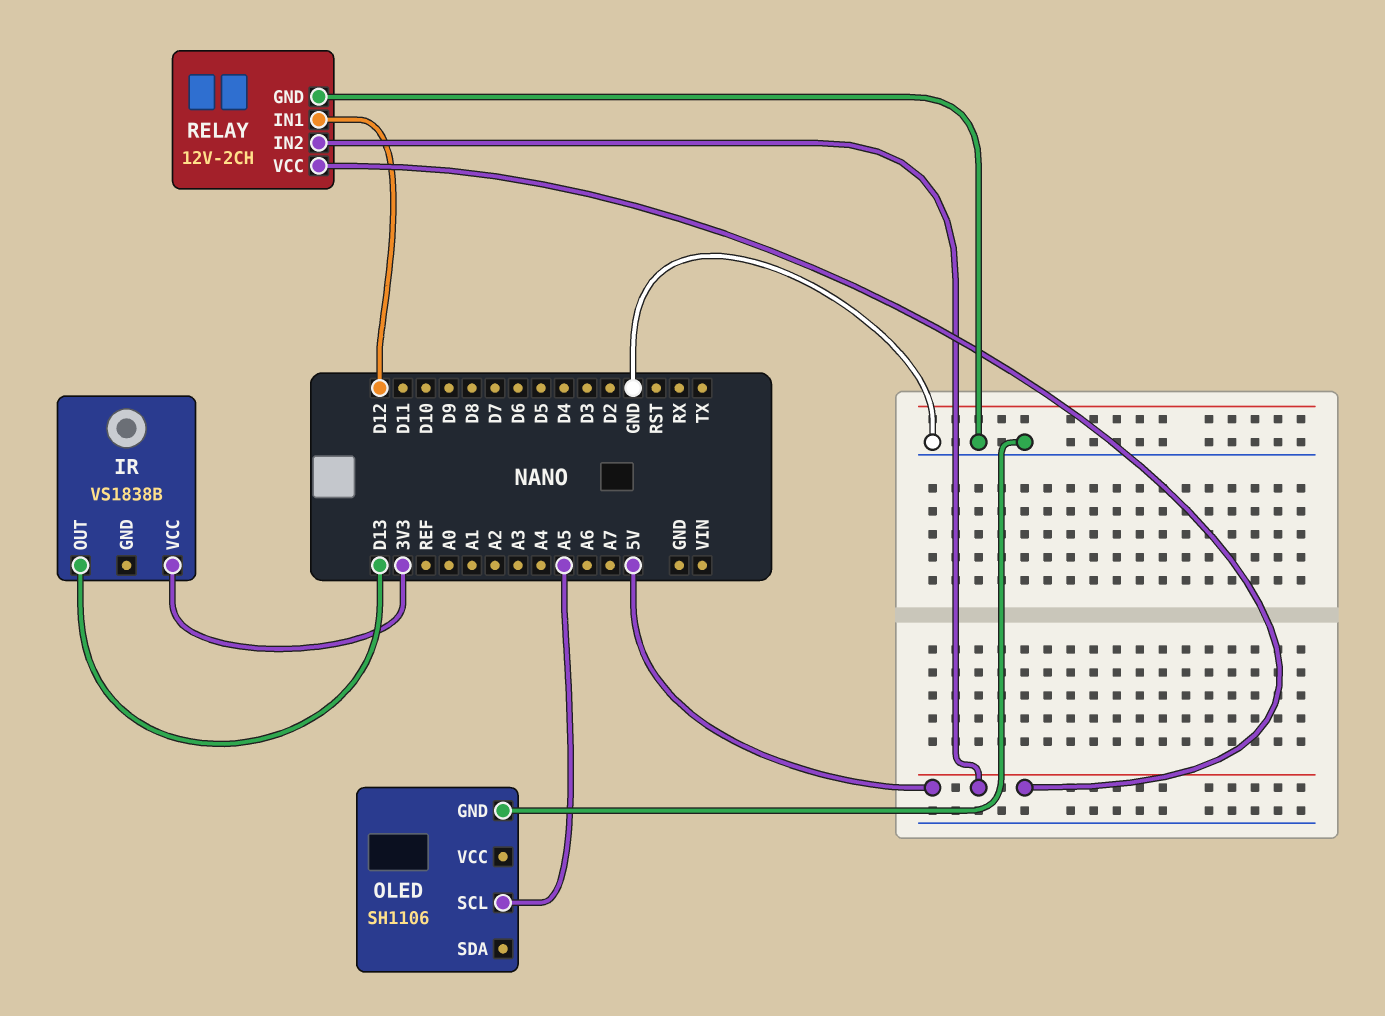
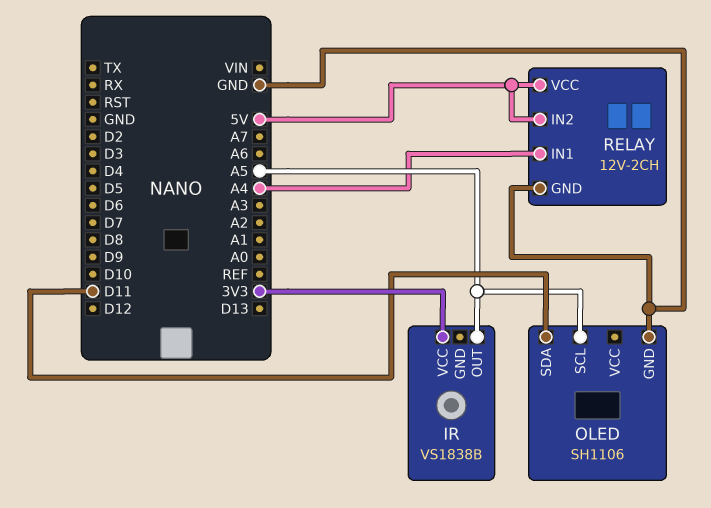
IR pin OUT: D13 -> A5
OLED pin SDA: none -> D11
RELAY pin IN1: D12 -> A4

